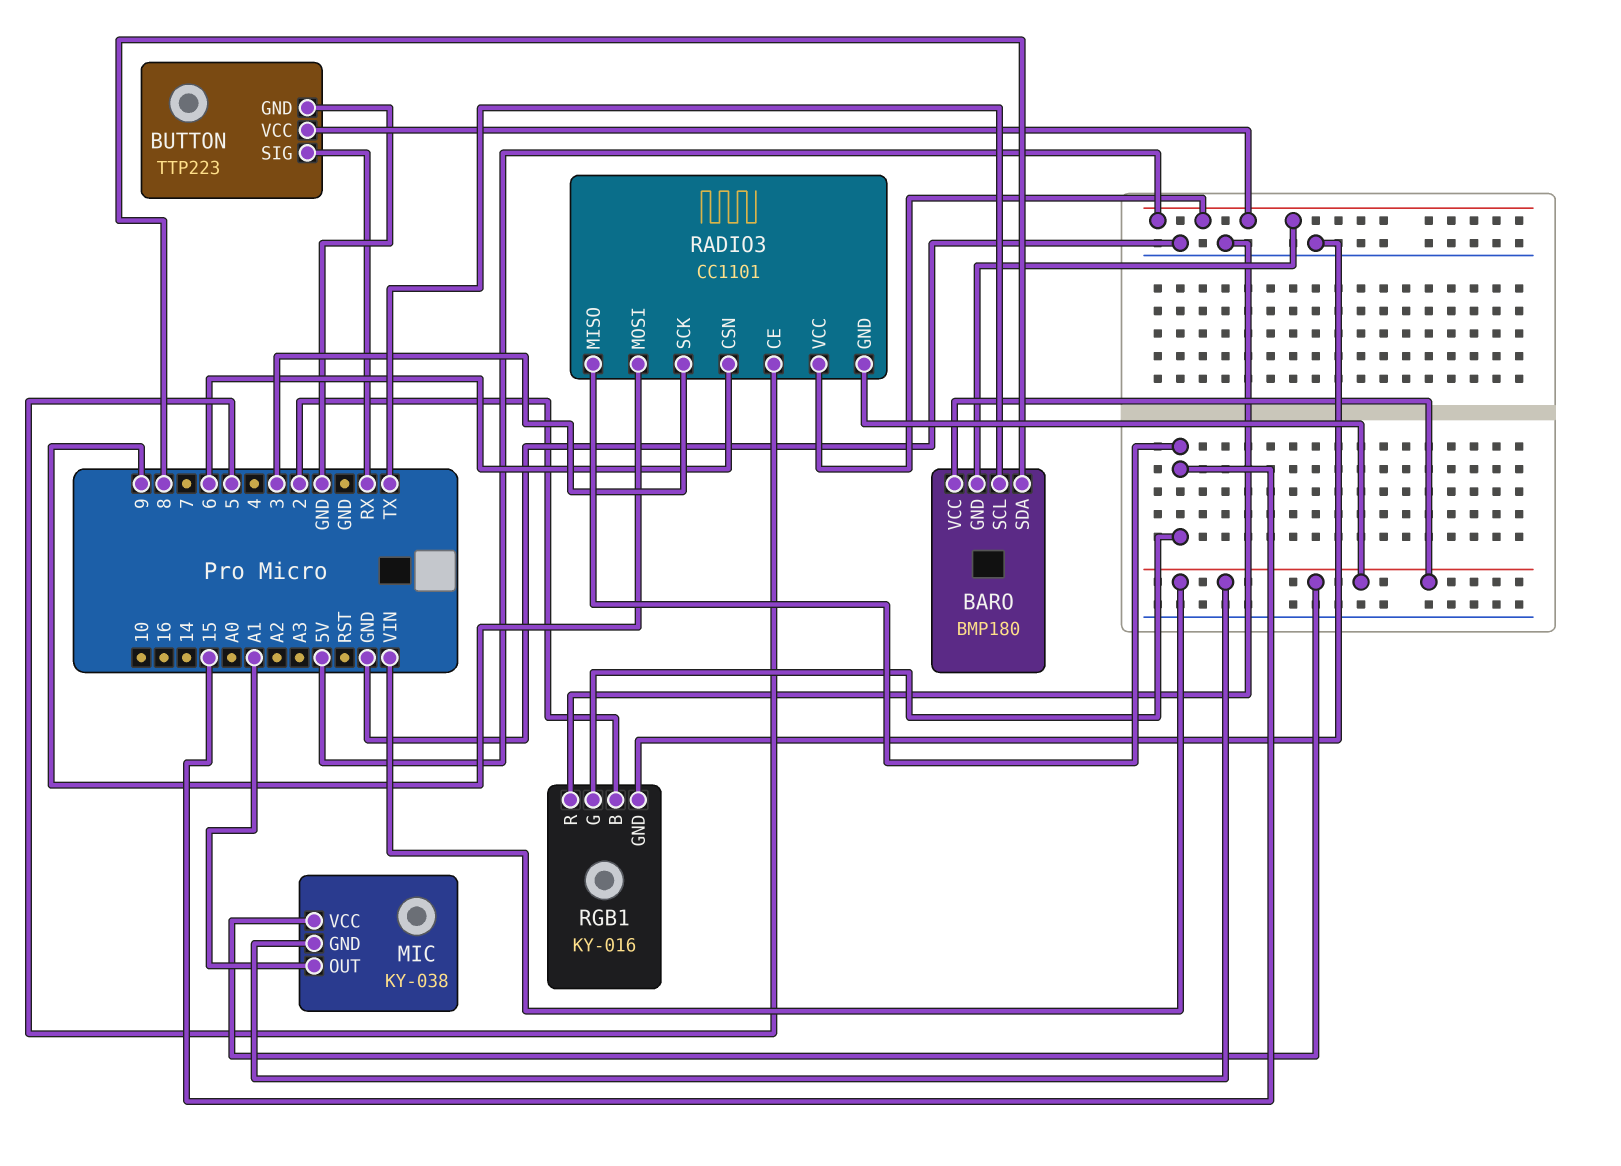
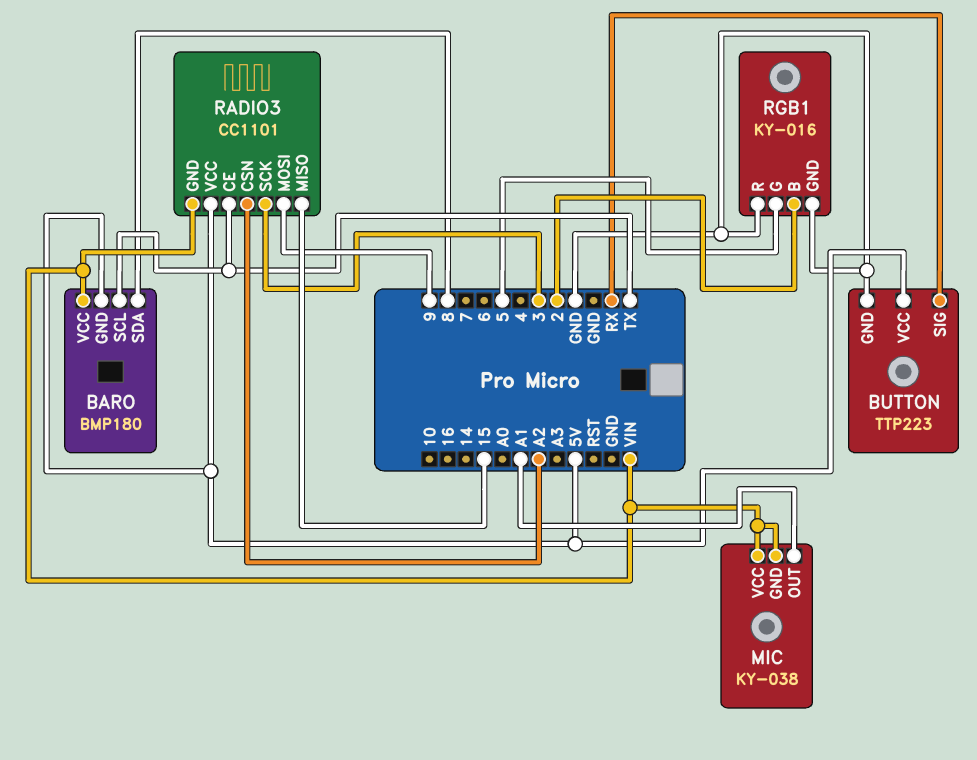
RADIO3 pin CE: 5 -> TX
RADIO3 pin CSN: 6 -> A2
RGB1 pin G: 15 -> 5

